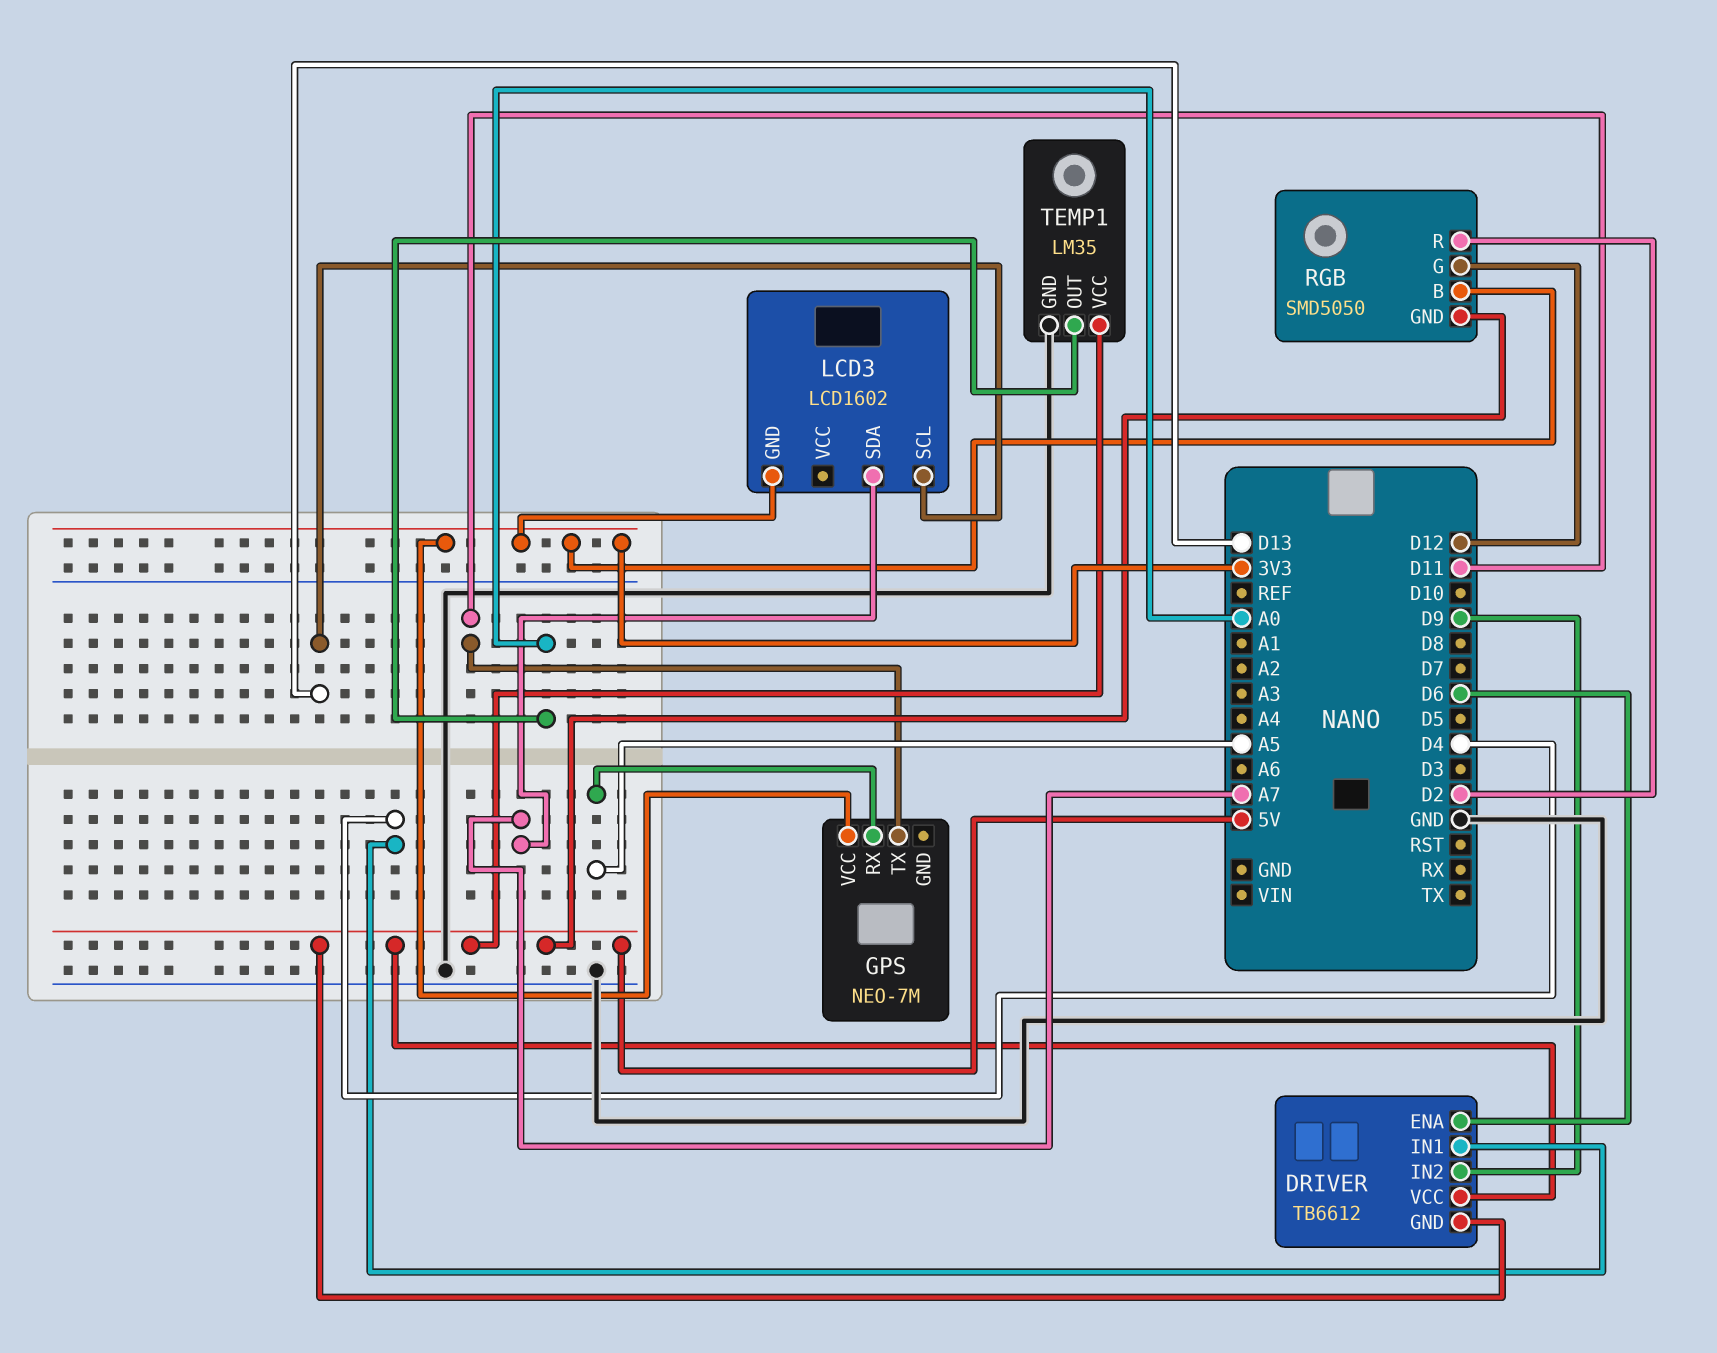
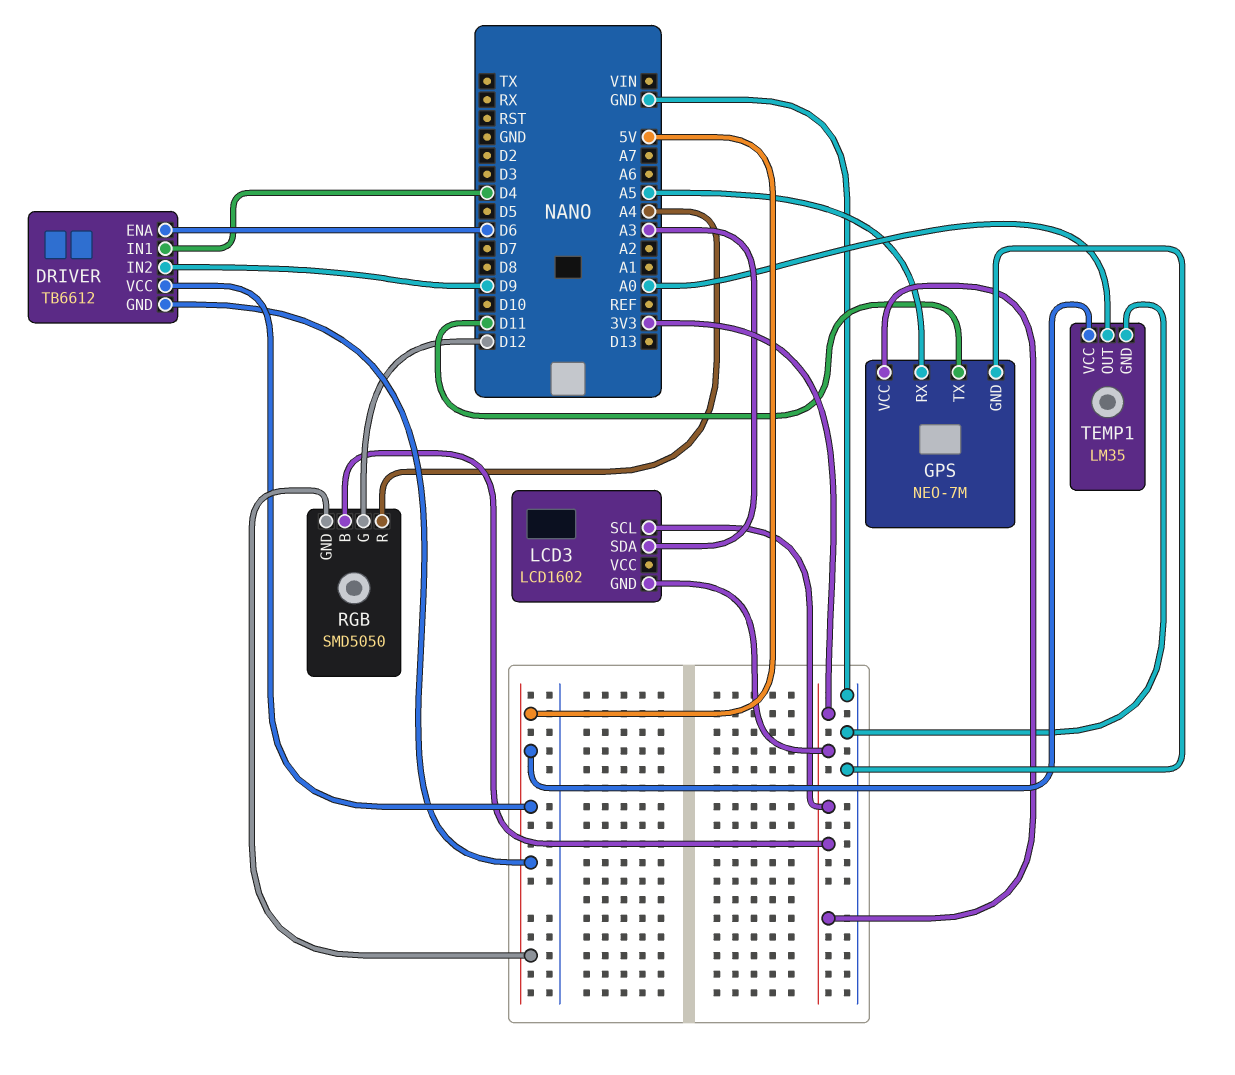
GPS pin GND: none -> GND
LCD3 pin SCL: D13 -> 3V3
LCD3 pin SDA: A7 -> A3
RGB pin R: D2 -> A4

